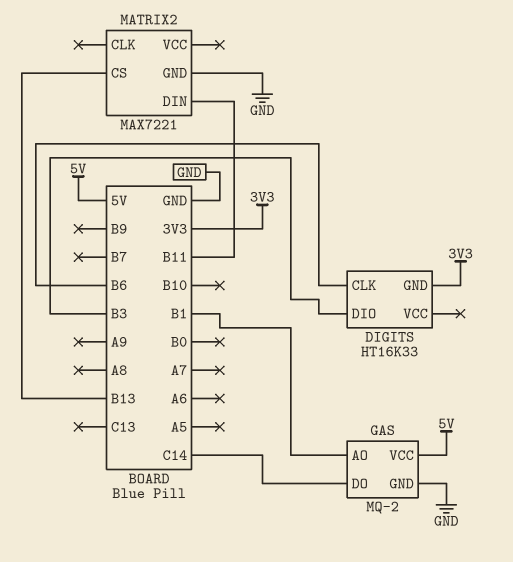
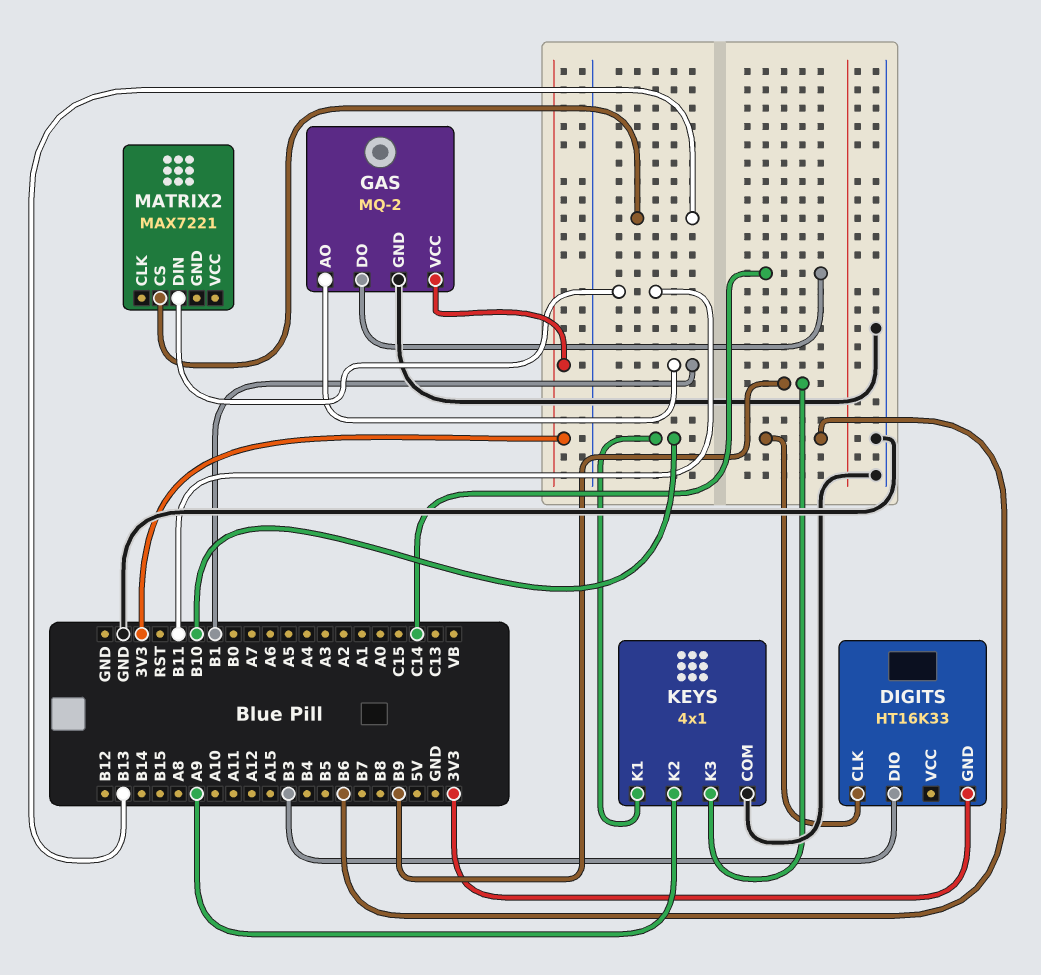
GAS pin VCC: 5V -> 3V3
KEYS: none -> 4x1
KEYS pin COM: none -> GND
KEYS pin K1: none -> B10
KEYS pin K2: none -> A9
KEYS pin K3: none -> B9
MATRIX2 pin GND: GND -> none

